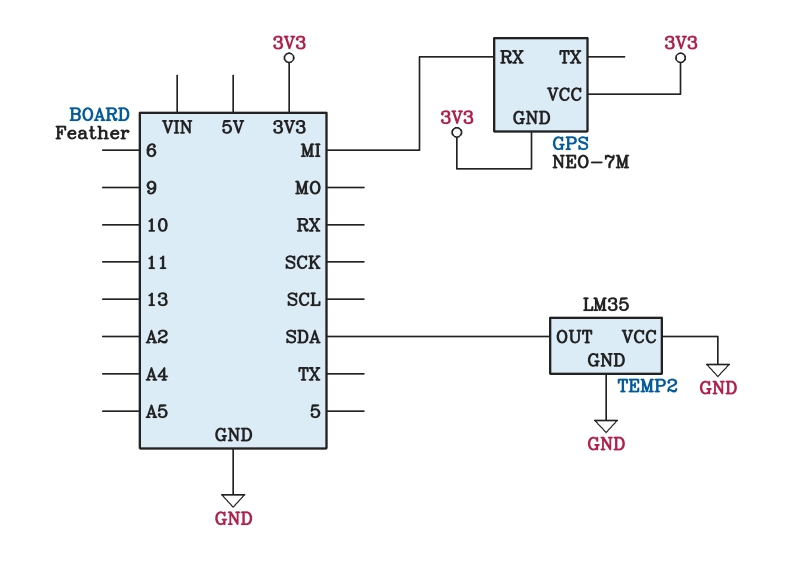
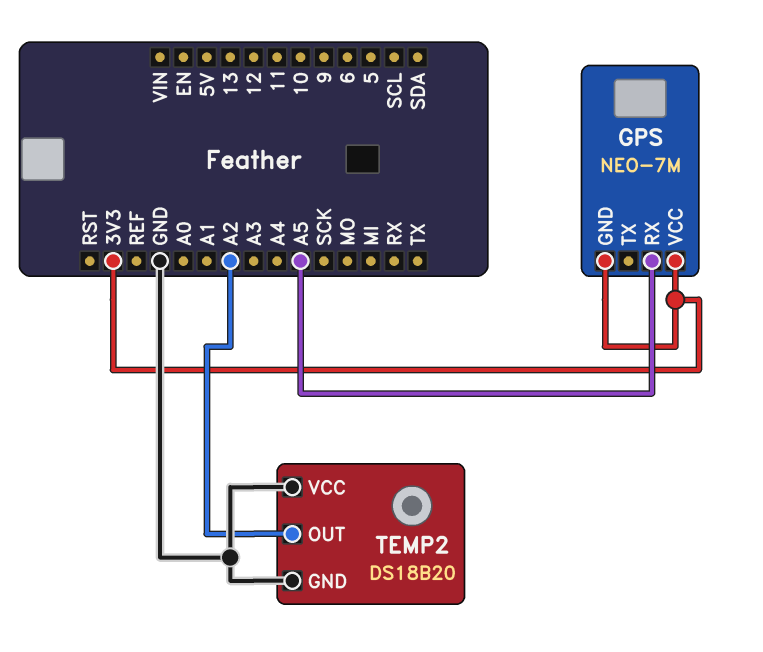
GPS pin RX: MI -> A5
TEMP2: LM35 -> DS18B20
TEMP2 pin OUT: SDA -> A2

